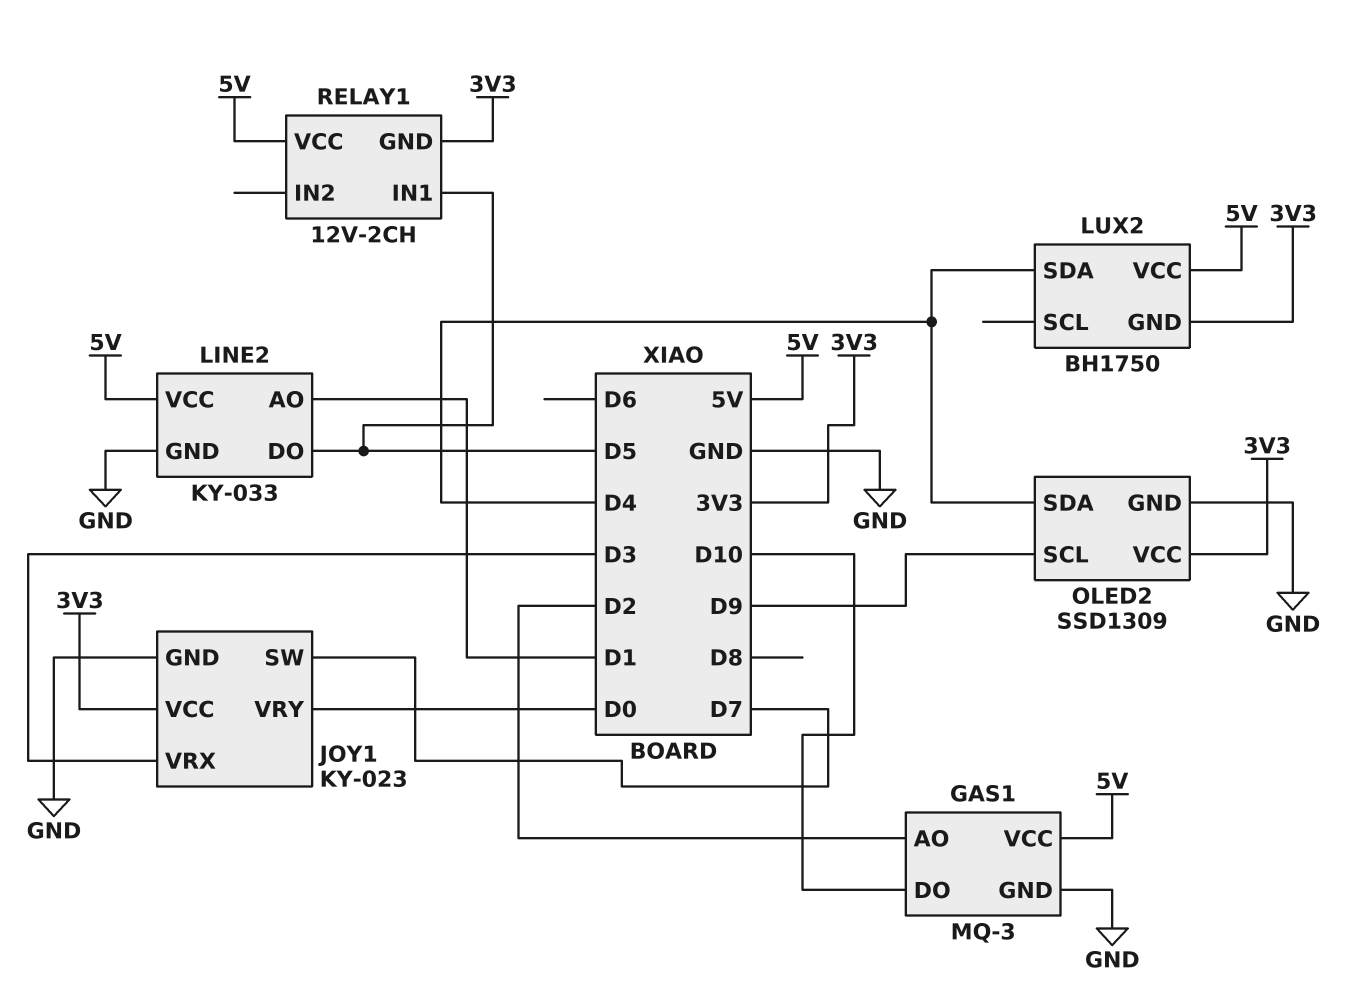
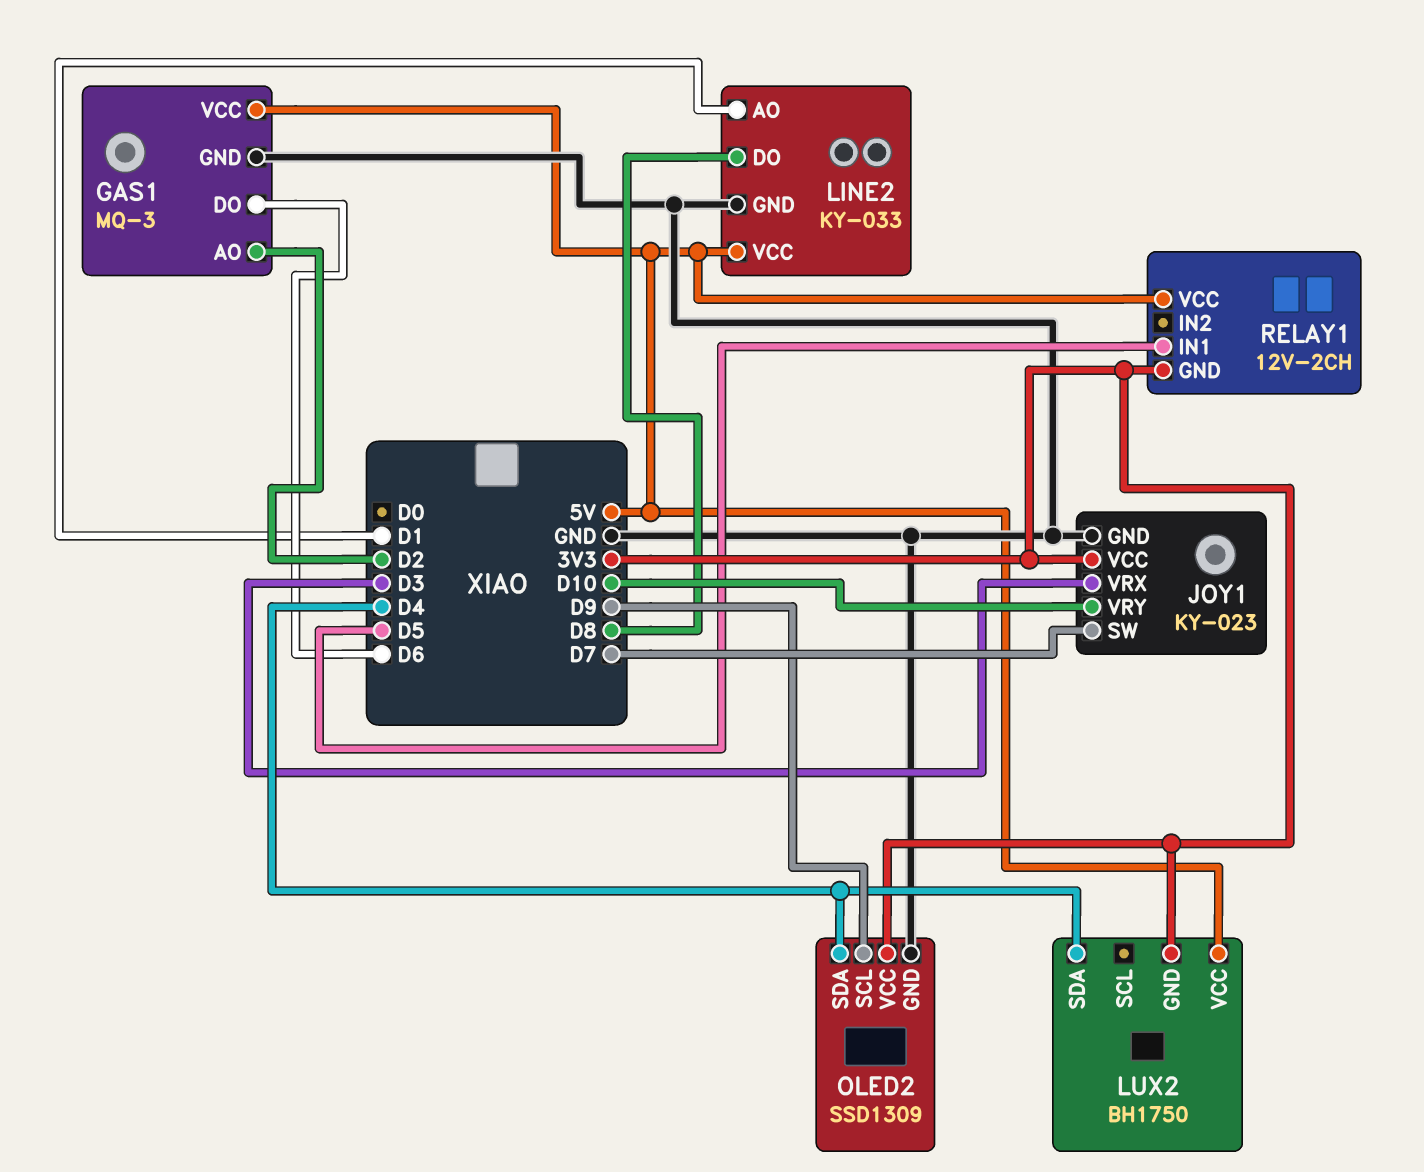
GAS1 pin DO: D10 -> D6
JOY1 pin VRY: D0 -> D10
LINE2 pin DO: D5 -> D8

